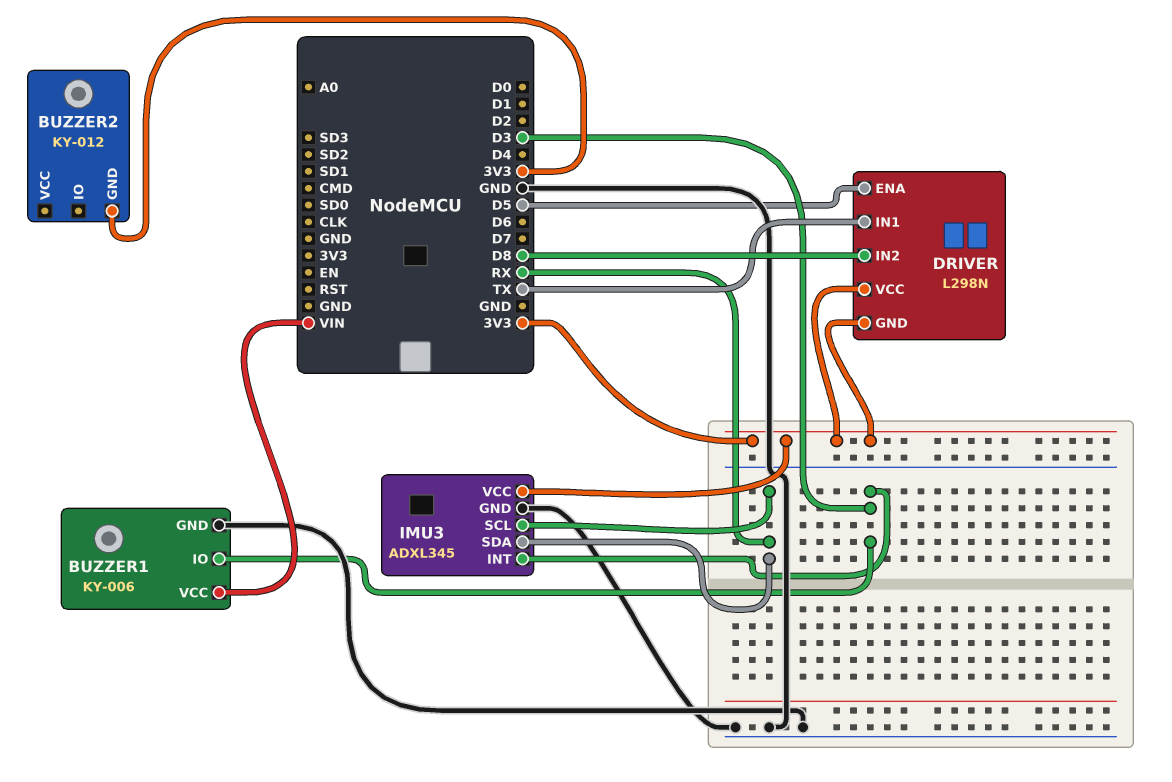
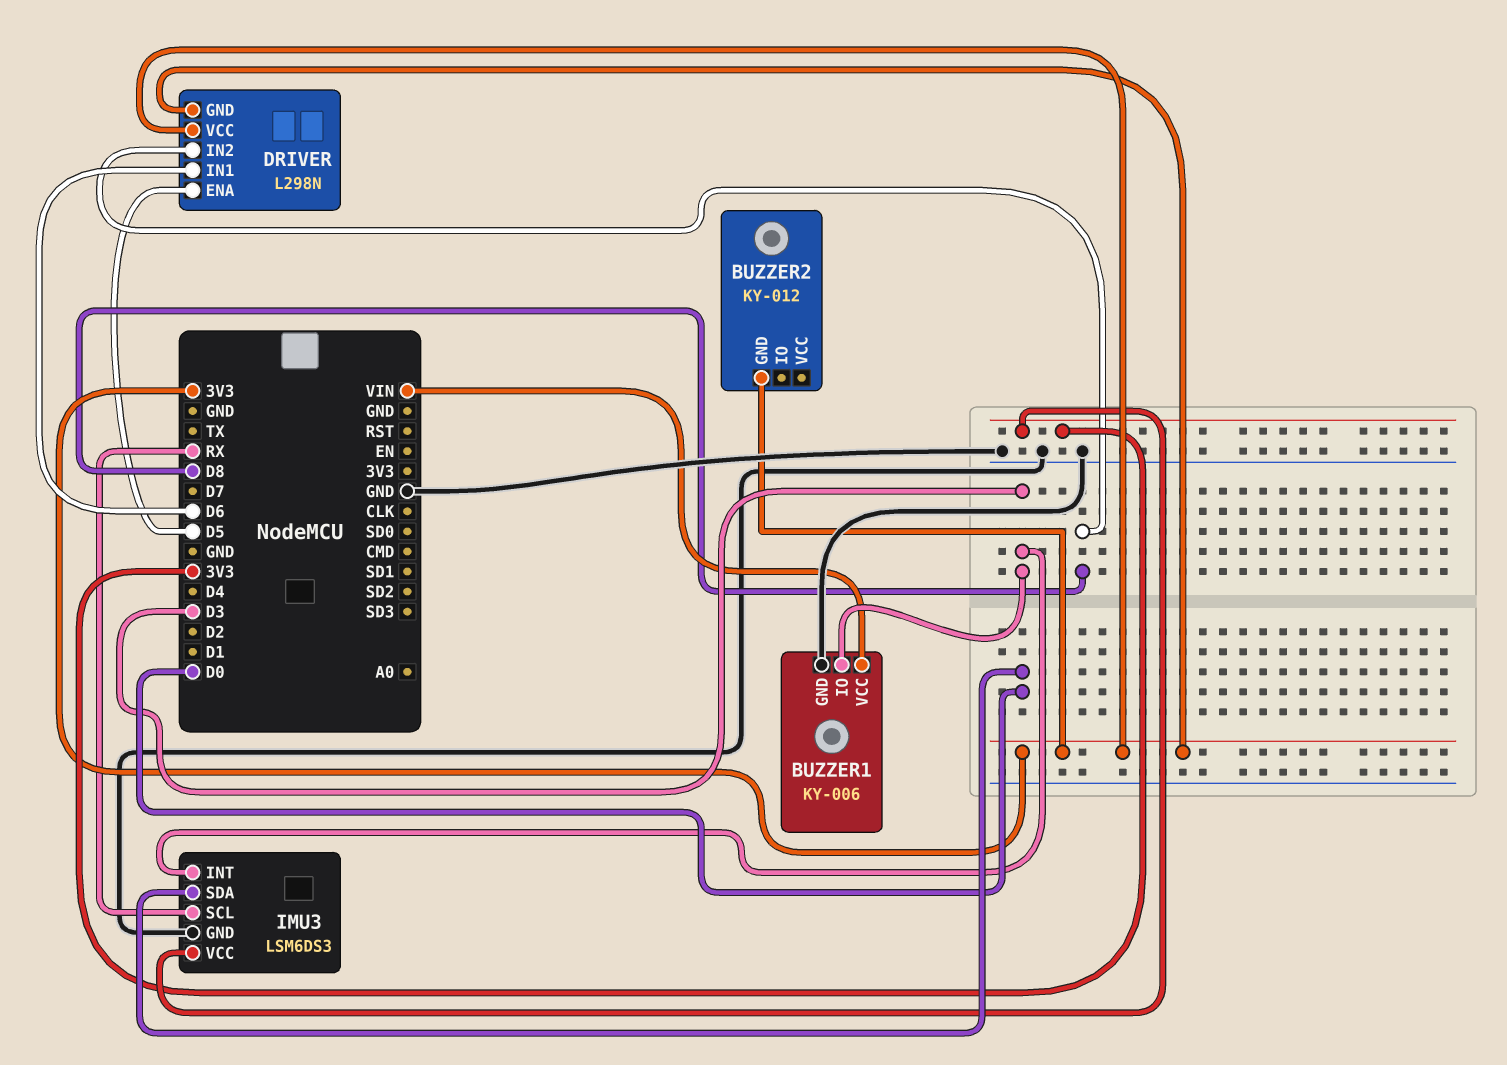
DRIVER pin IN1: TX -> D6
IMU3: ADXL345 -> LSM6DS3
IMU3 pin SDA: RX -> D0

